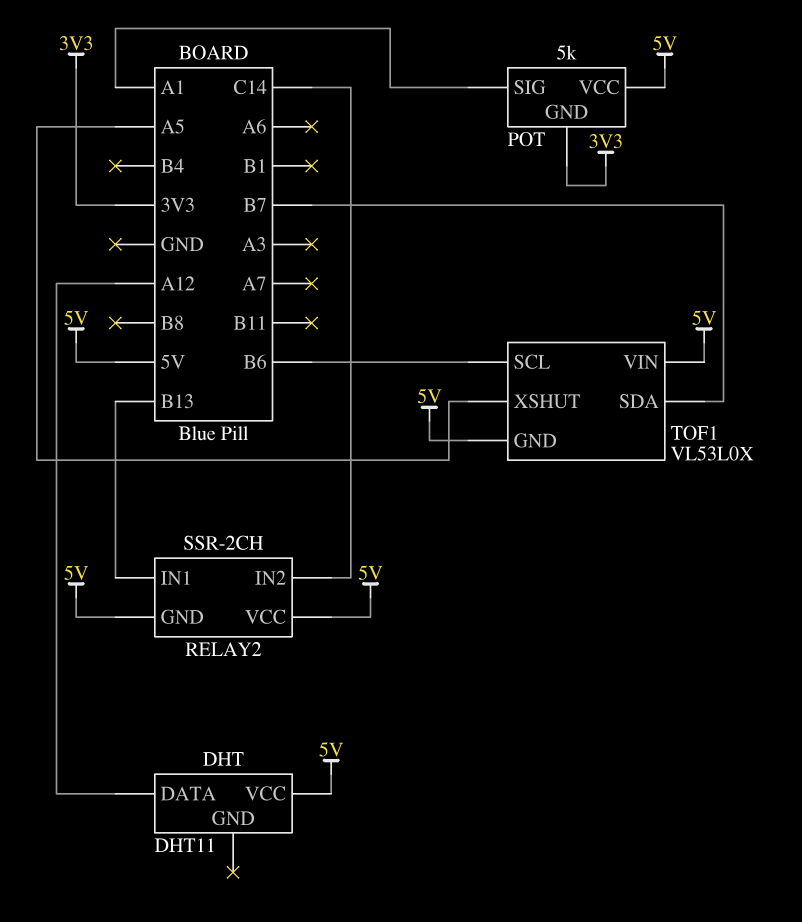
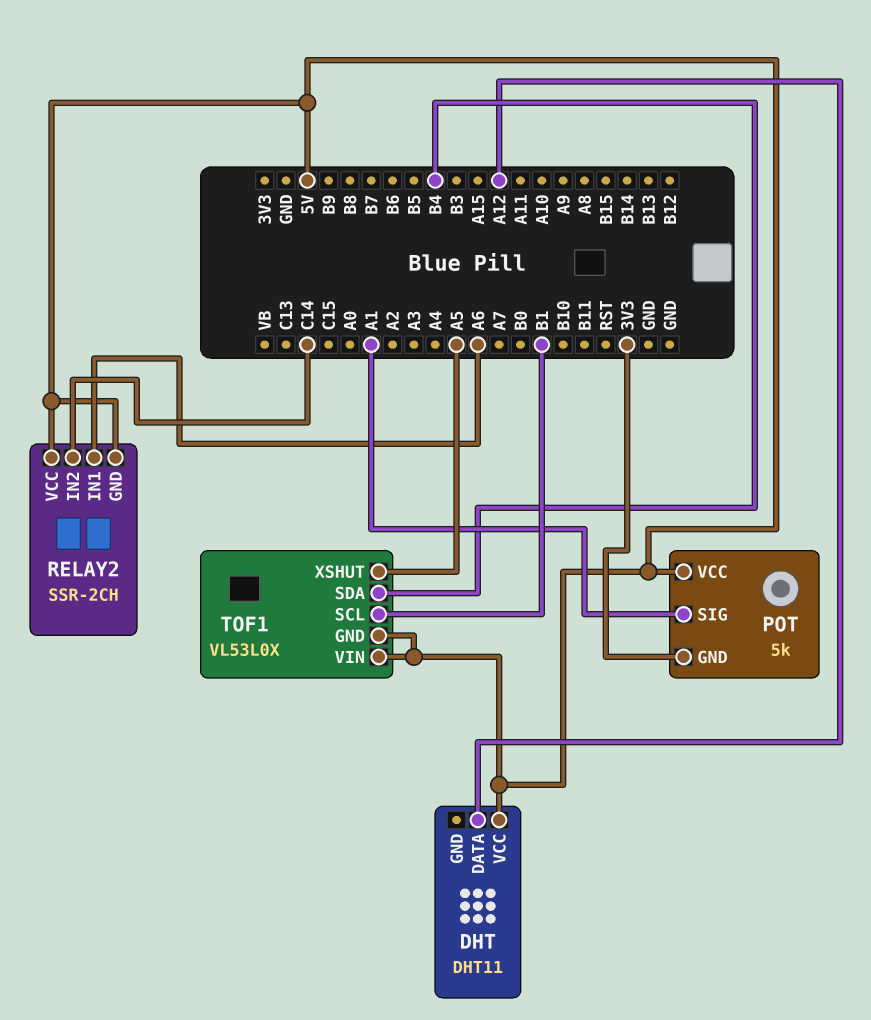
RELAY2 pin IN1: B13 -> A6
TOF1 pin SCL: B6 -> B1
TOF1 pin SDA: B7 -> B4

